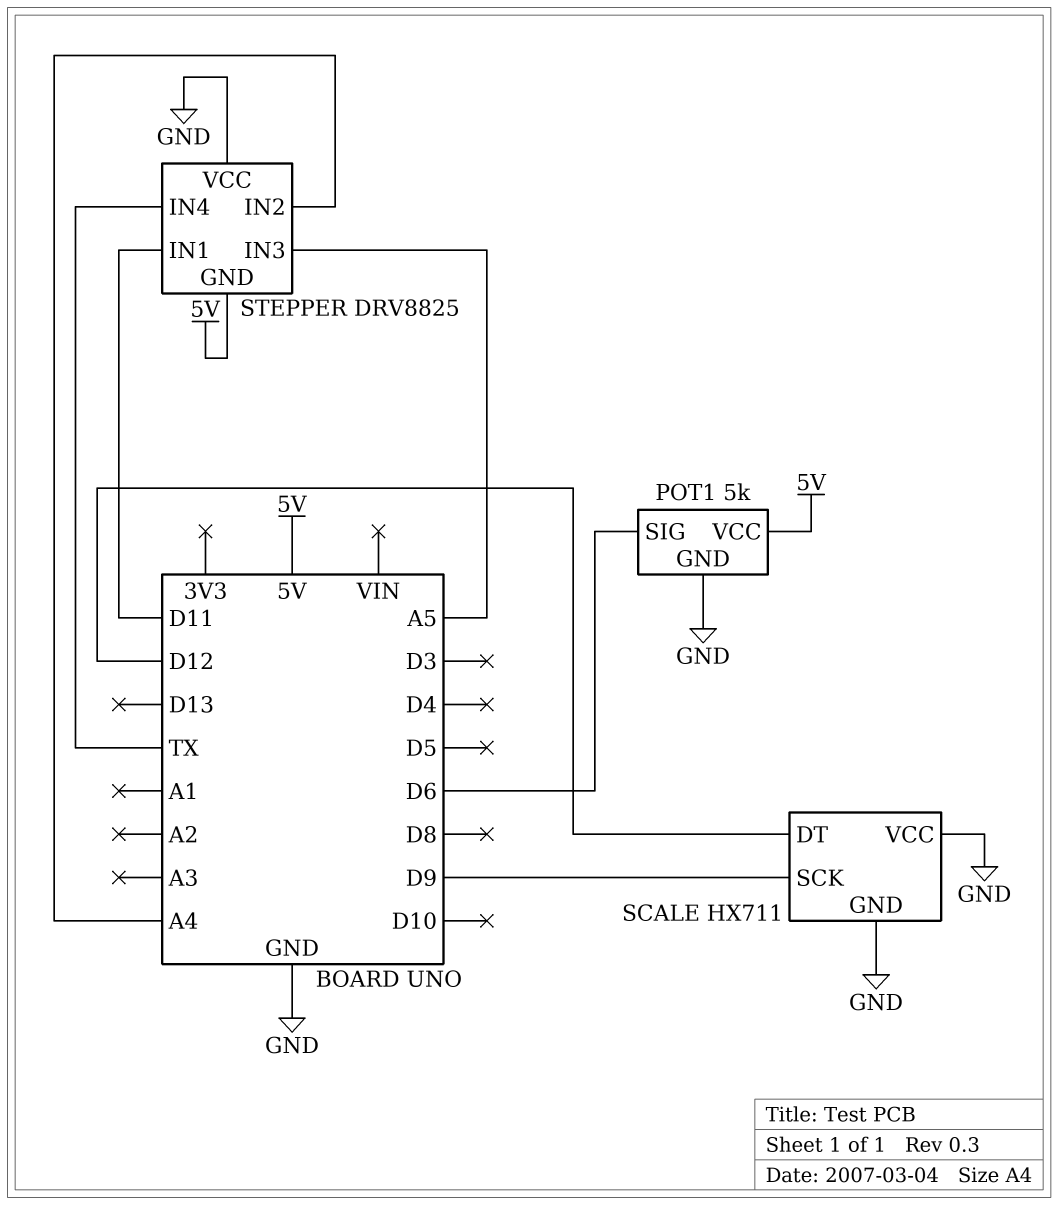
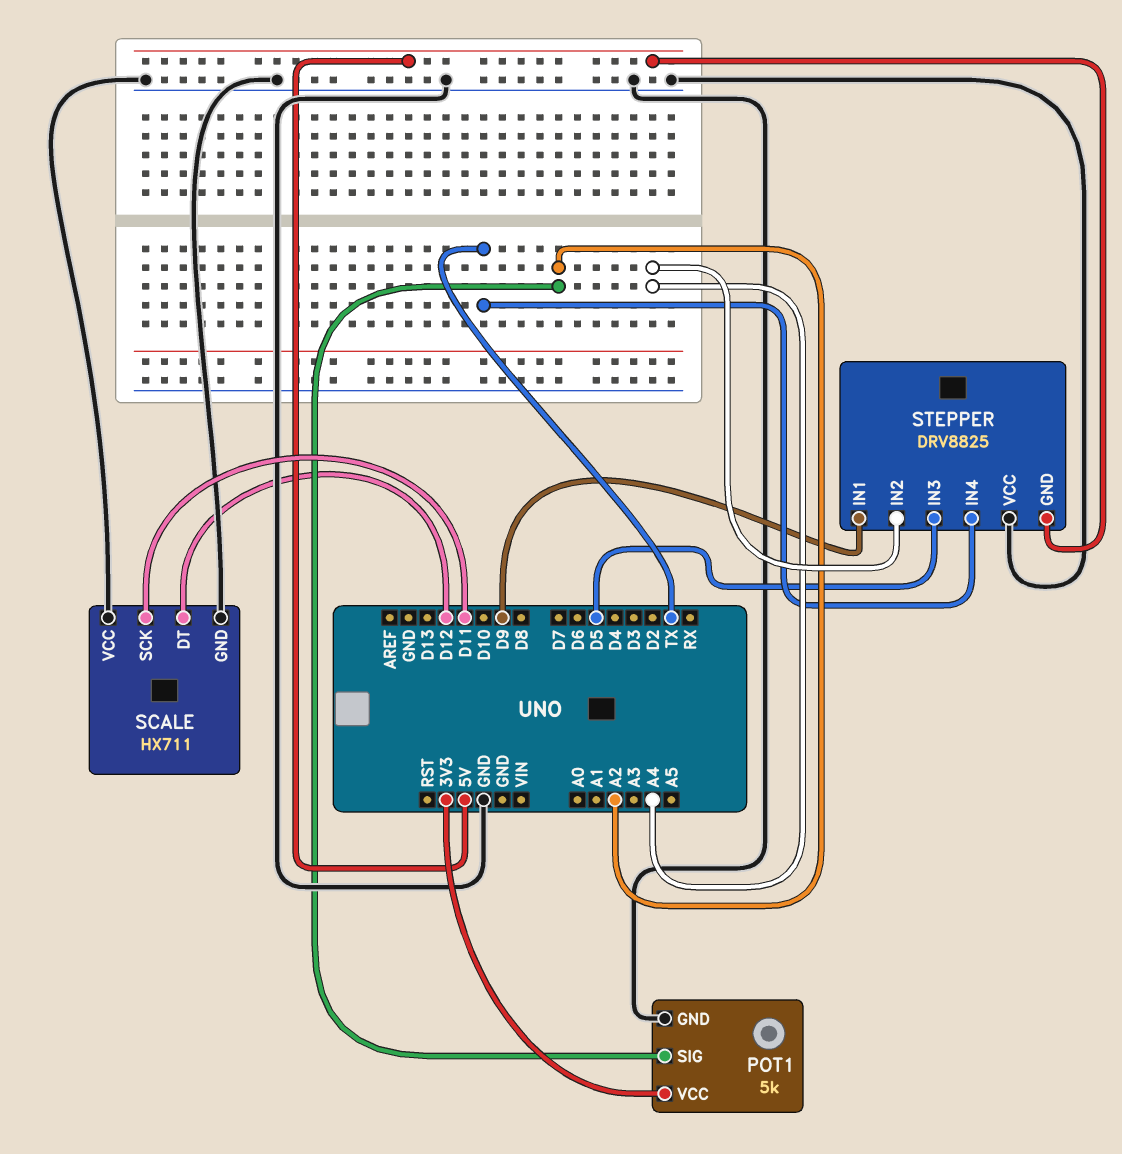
POT1 pin SIG: D6 -> A2
POT1 pin VCC: 5V -> 3V3
SCALE pin SCK: D9 -> D11
STEPPER pin IN1: D11 -> D9
STEPPER pin IN3: A5 -> D5

